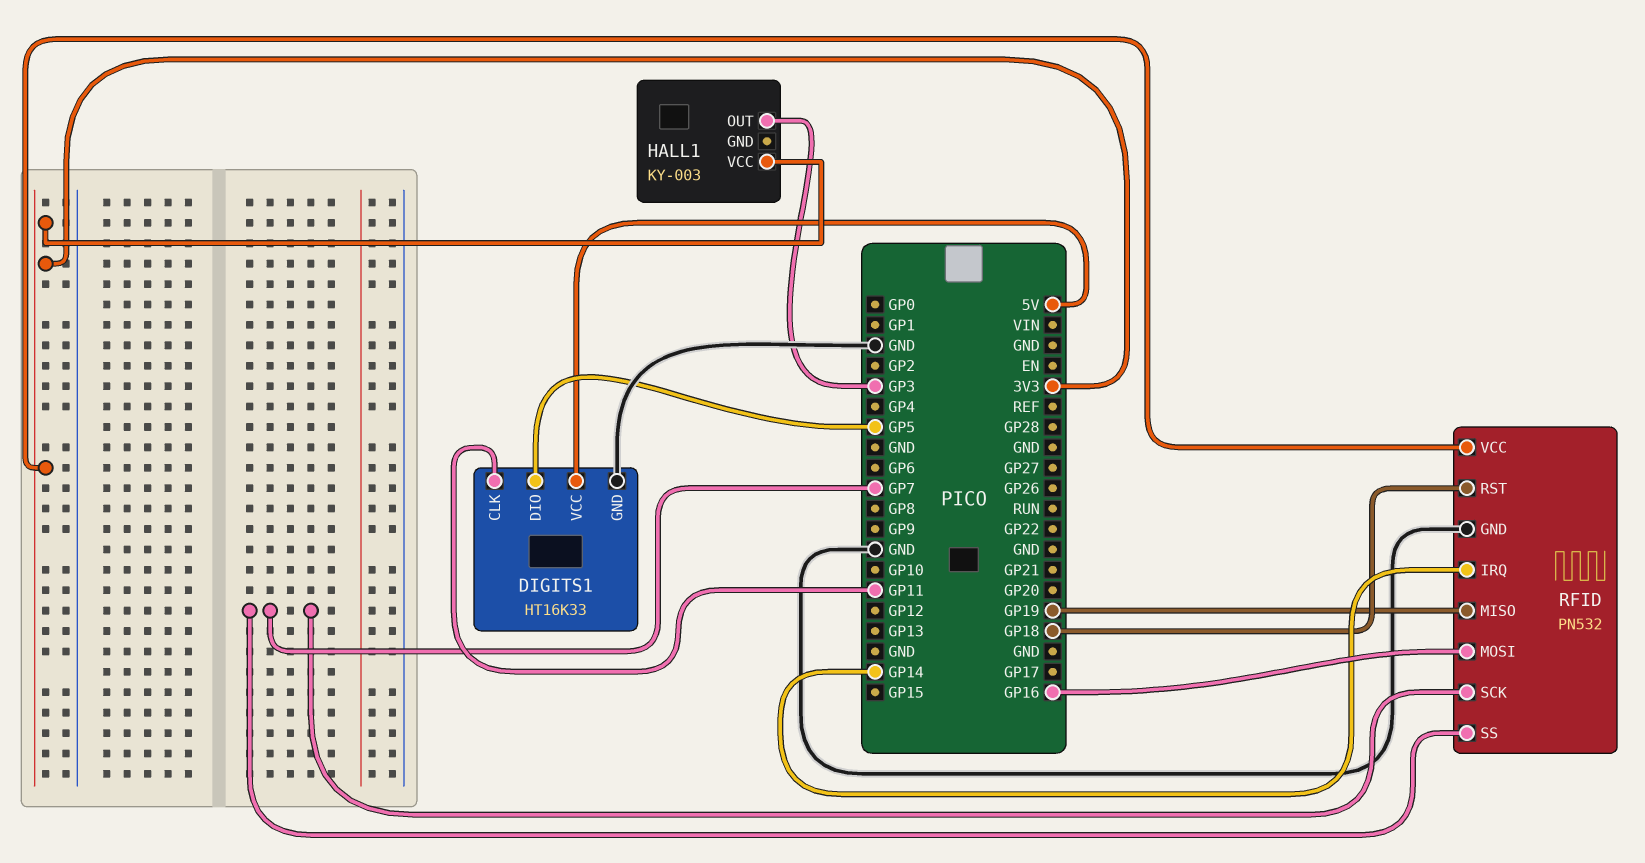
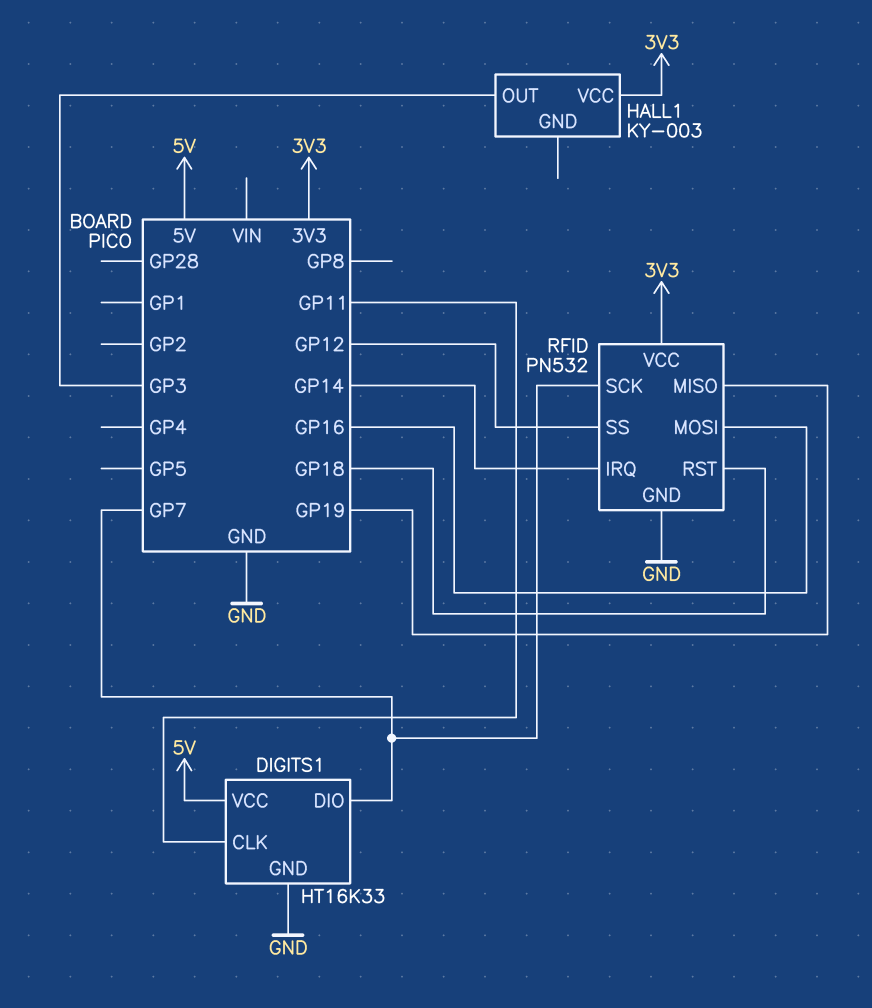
DIGITS1 pin DIO: GP5 -> GP7
RFID pin SS: GP7 -> GP12

